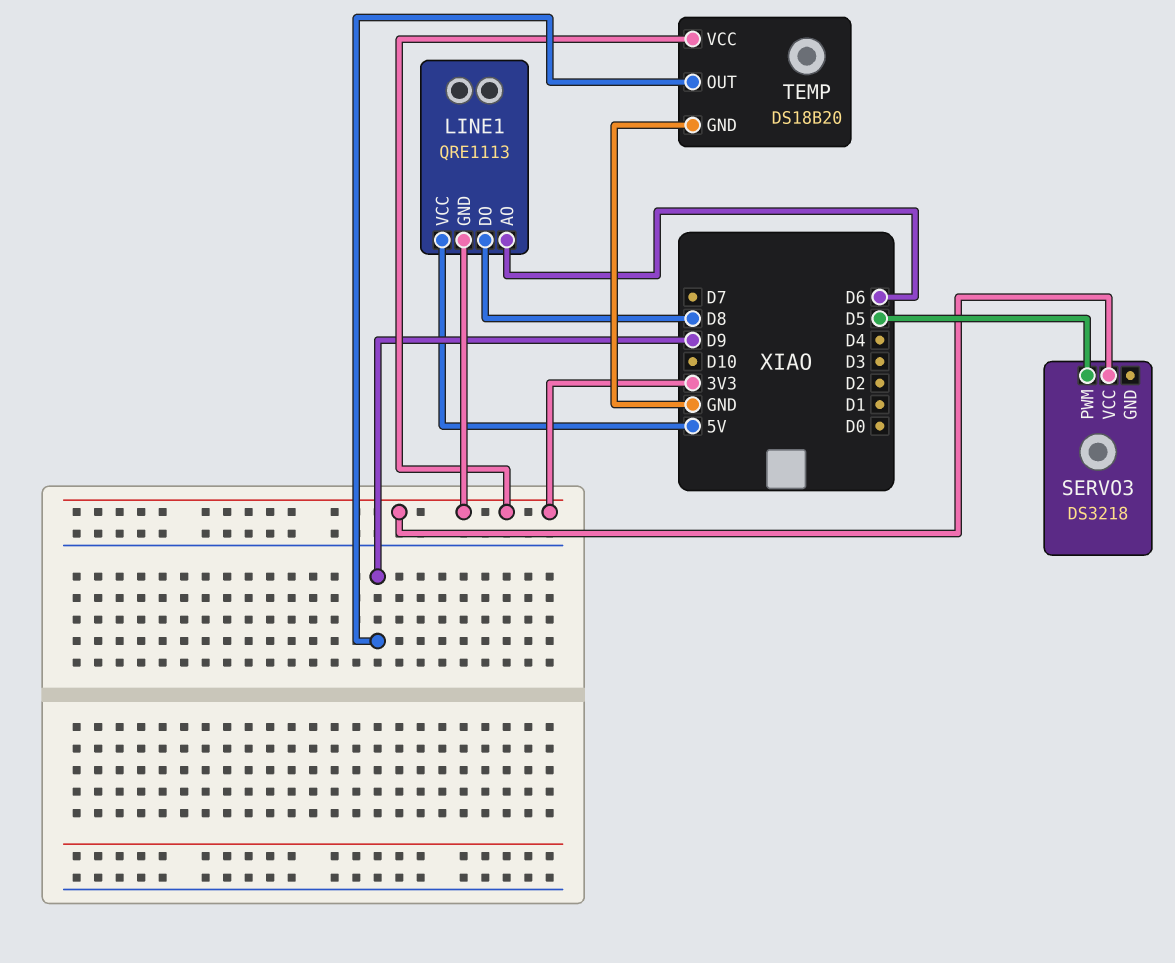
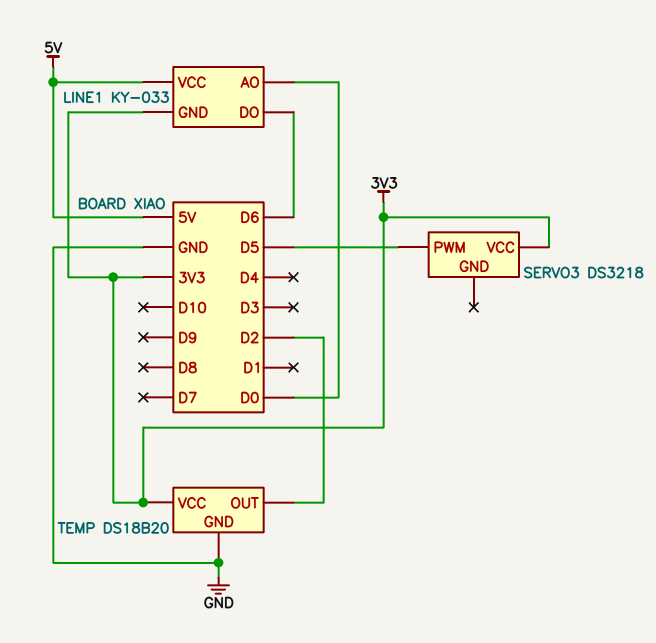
LINE1: QRE1113 -> KY-033
LINE1 pin AO: D6 -> D0
LINE1 pin DO: D8 -> D6
TEMP pin OUT: D9 -> D2

